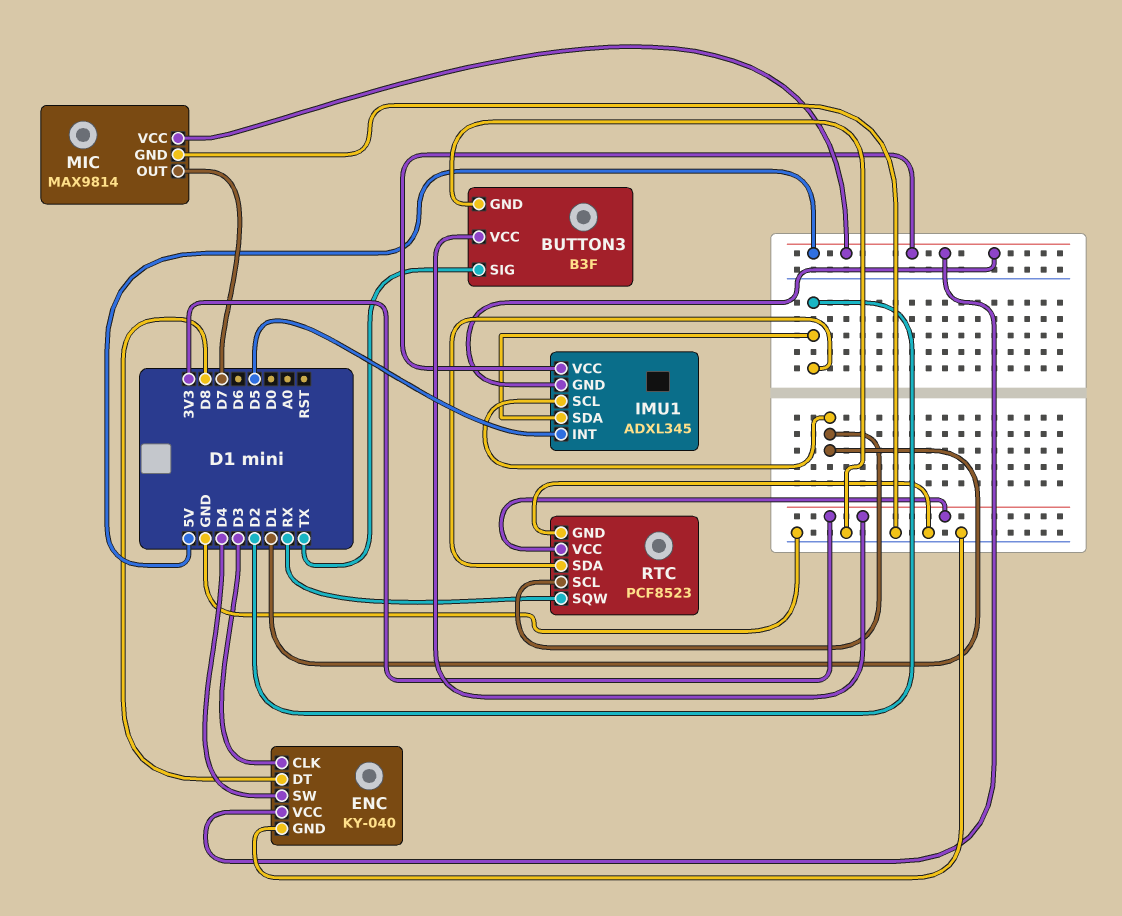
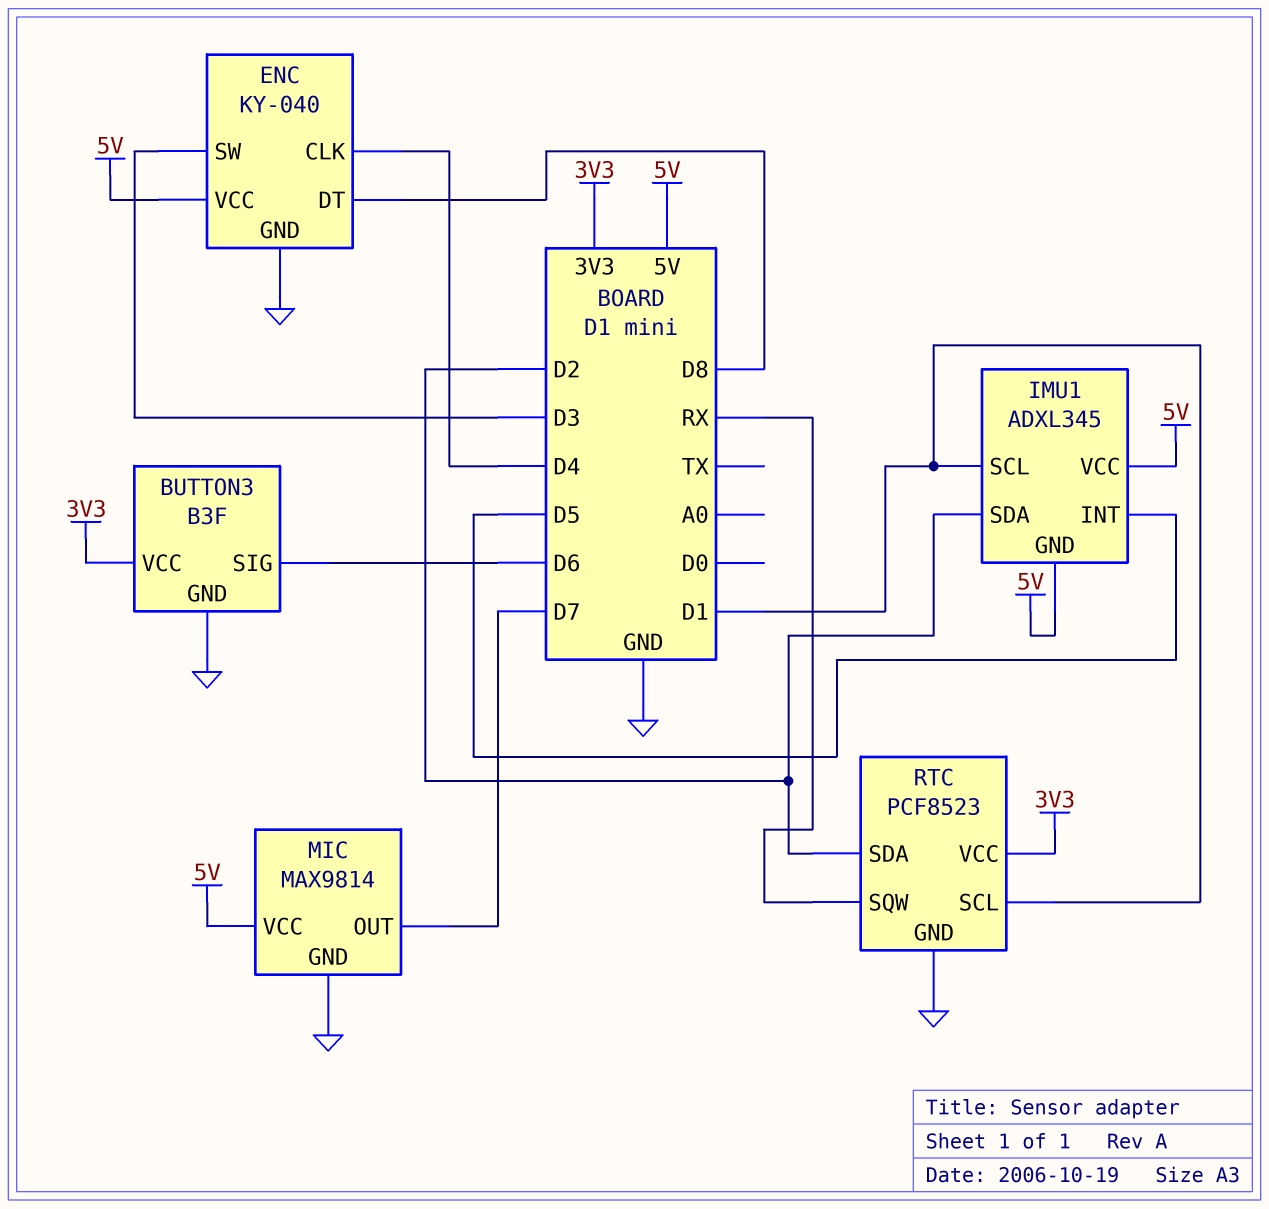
BUTTON3 pin SIG: TX -> D6
ENC pin CLK: D3 -> D4
ENC pin SW: D4 -> D3

